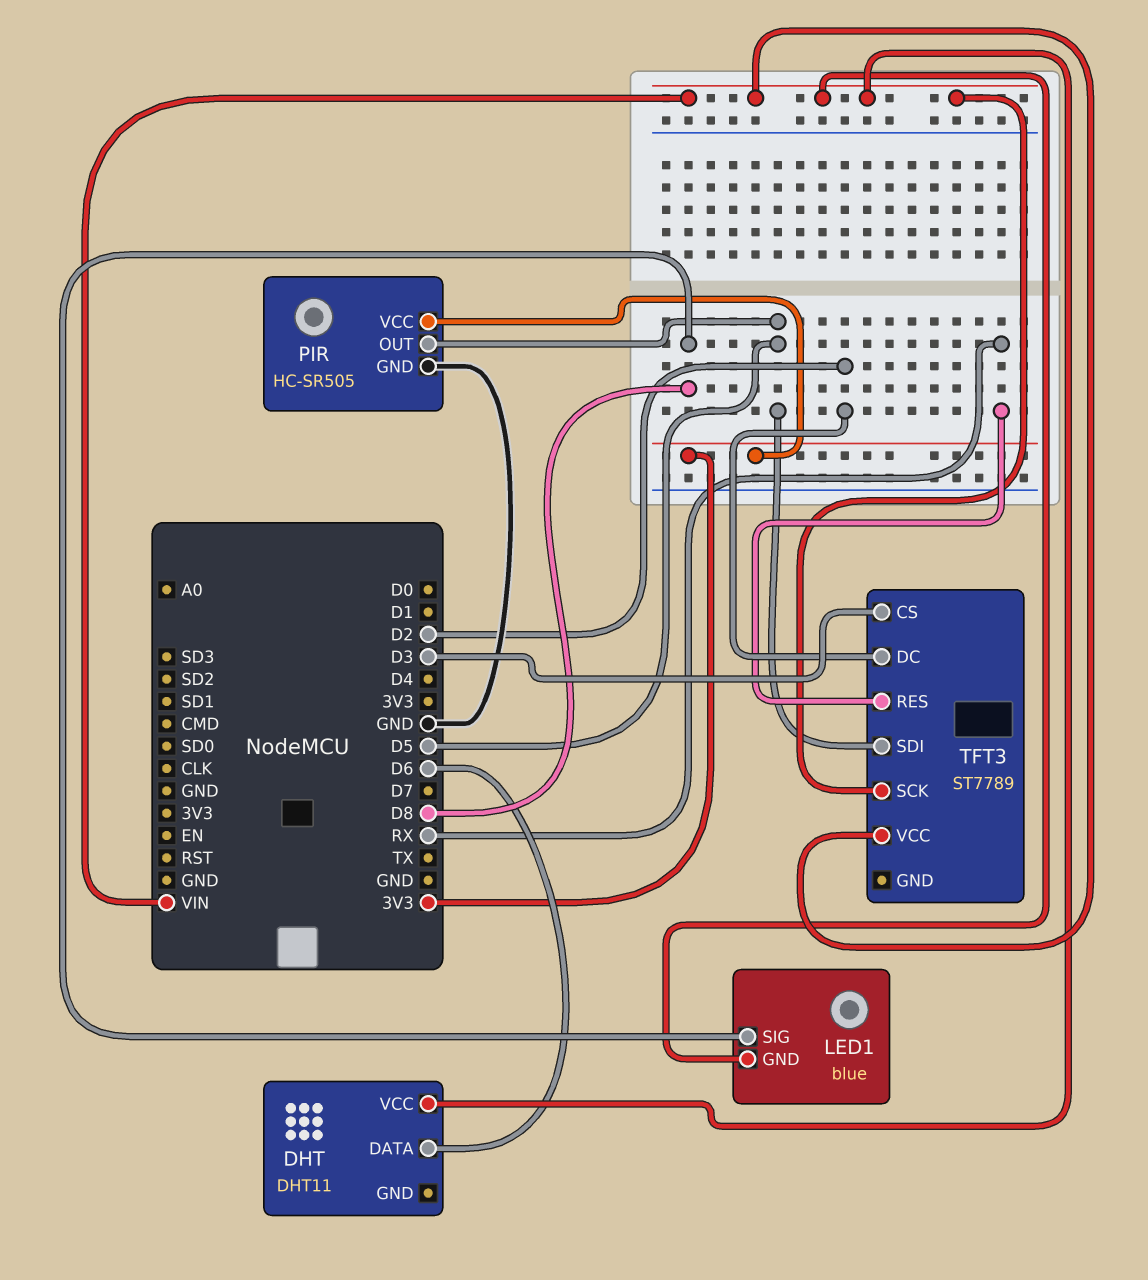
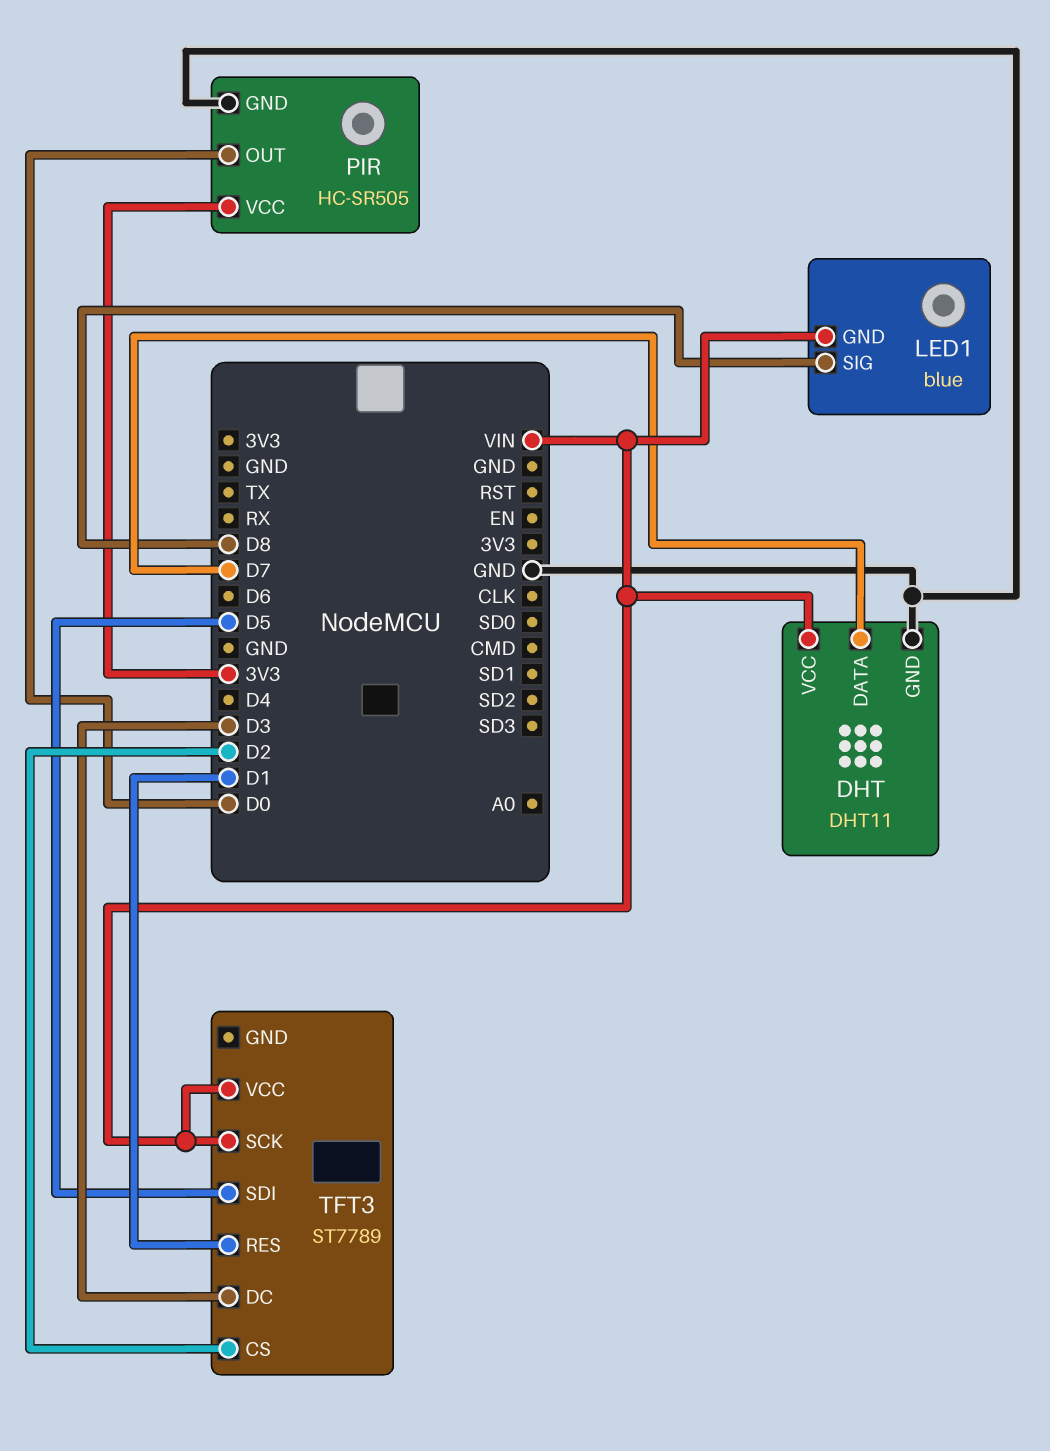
DHT pin DATA: D6 -> D7
DHT pin GND: none -> GND
PIR pin OUT: D5 -> D0
TFT3 pin CS: D3 -> D2
TFT3 pin DC: D2 -> D3
TFT3 pin RES: RX -> D1

